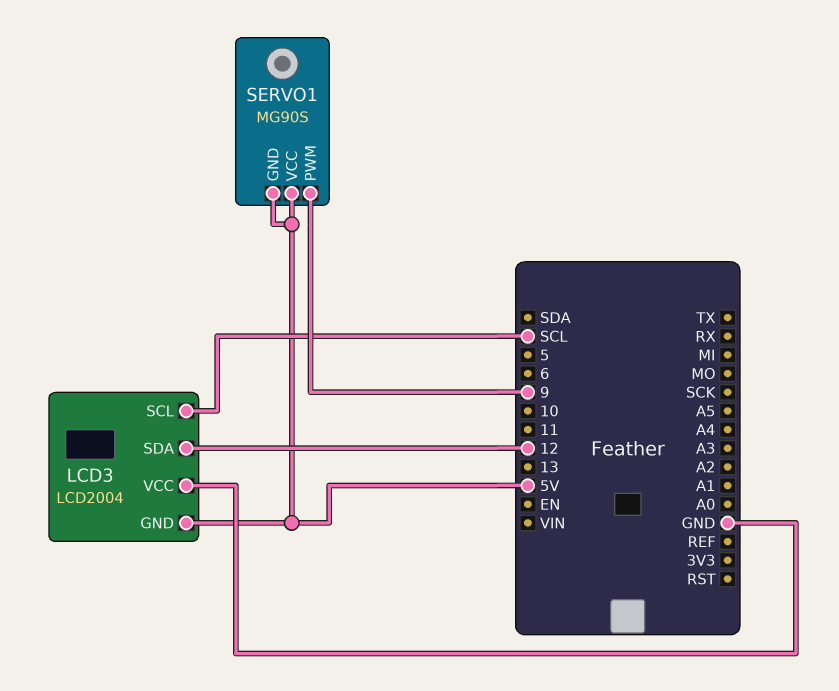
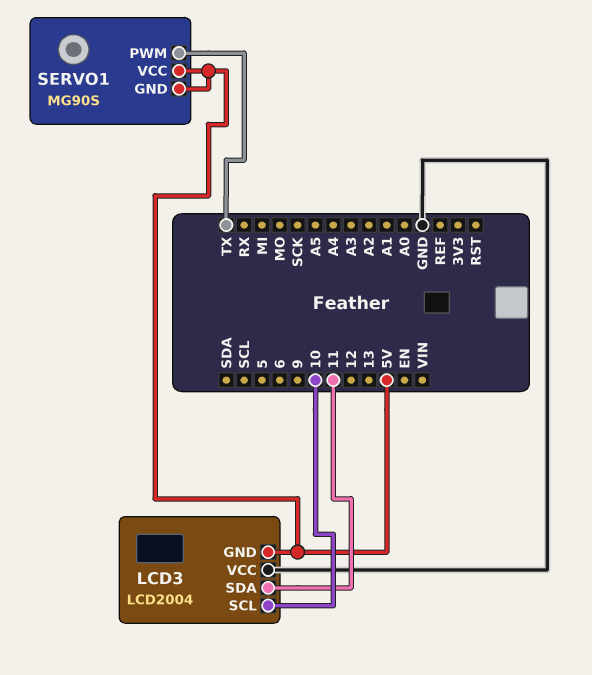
LCD3 pin SCL: SCL -> 10
LCD3 pin SDA: 12 -> 11
SERVO1 pin PWM: 9 -> TX

